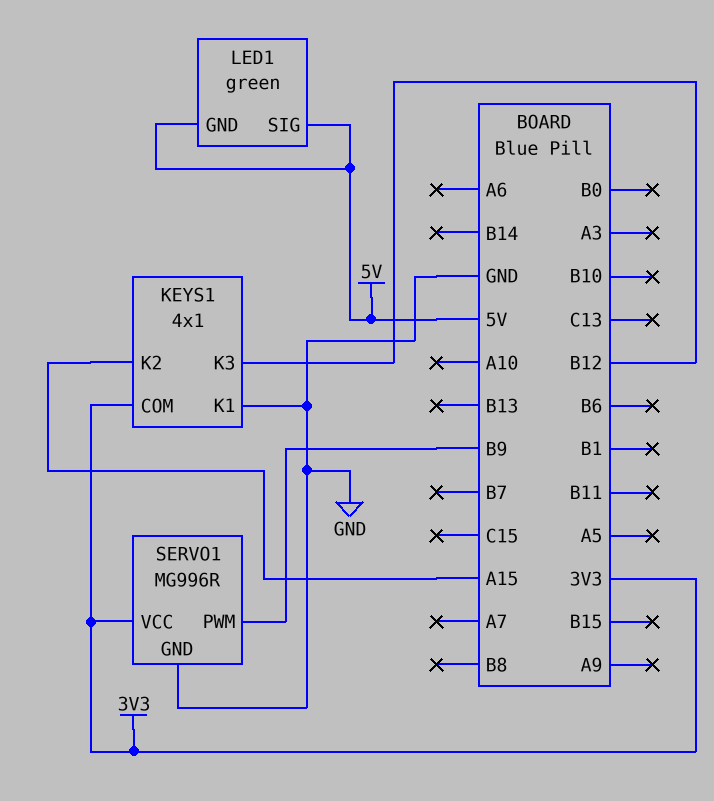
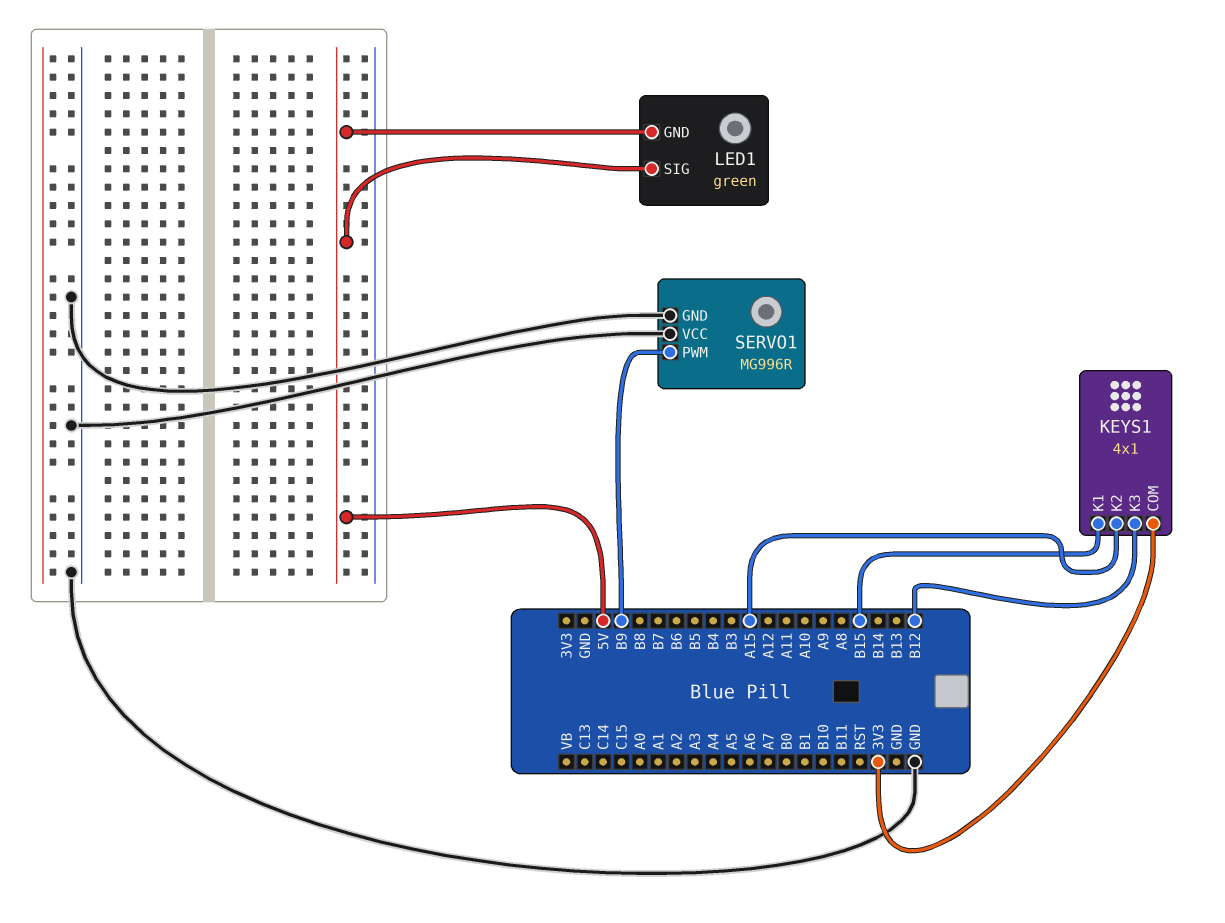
KEYS1 pin K1: GND -> B15
SERVO1 pin VCC: 3V3 -> GND

